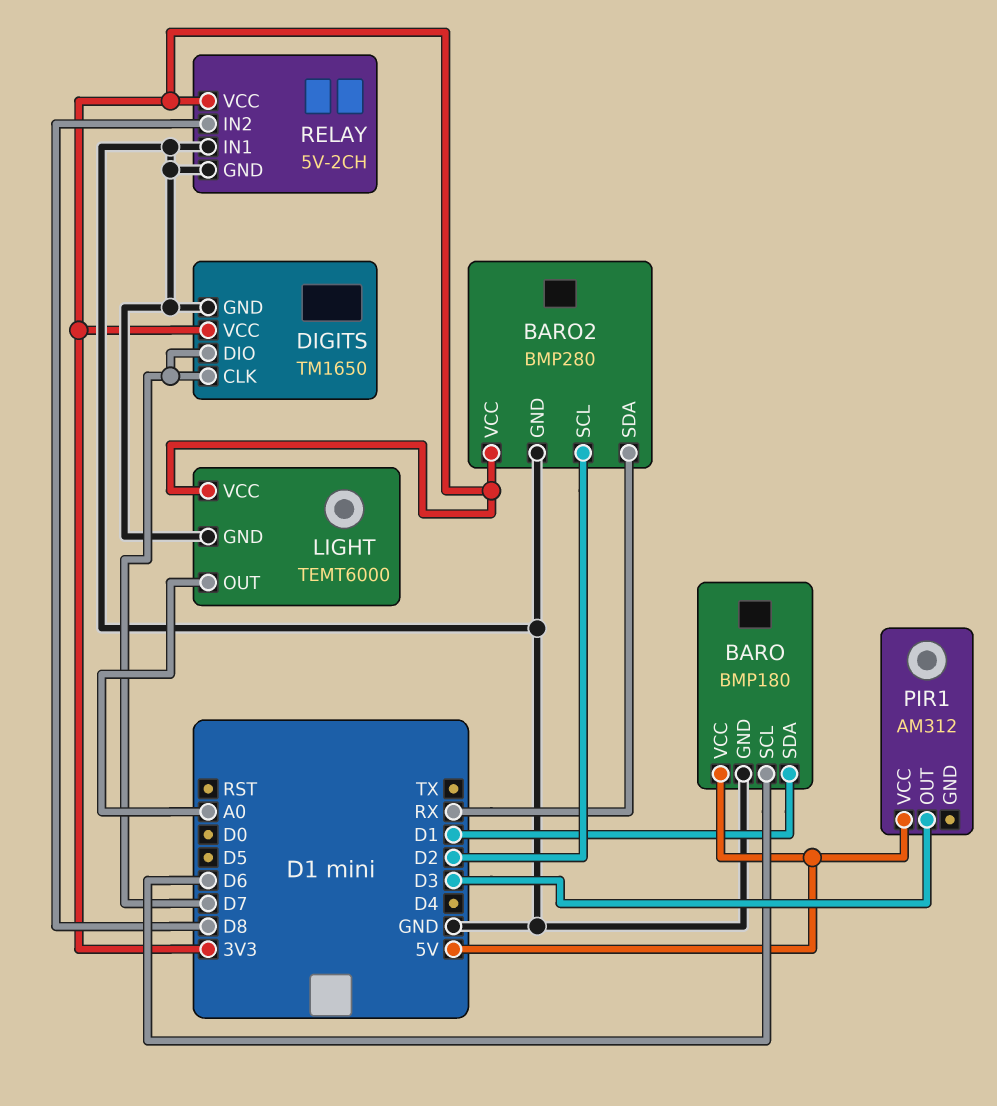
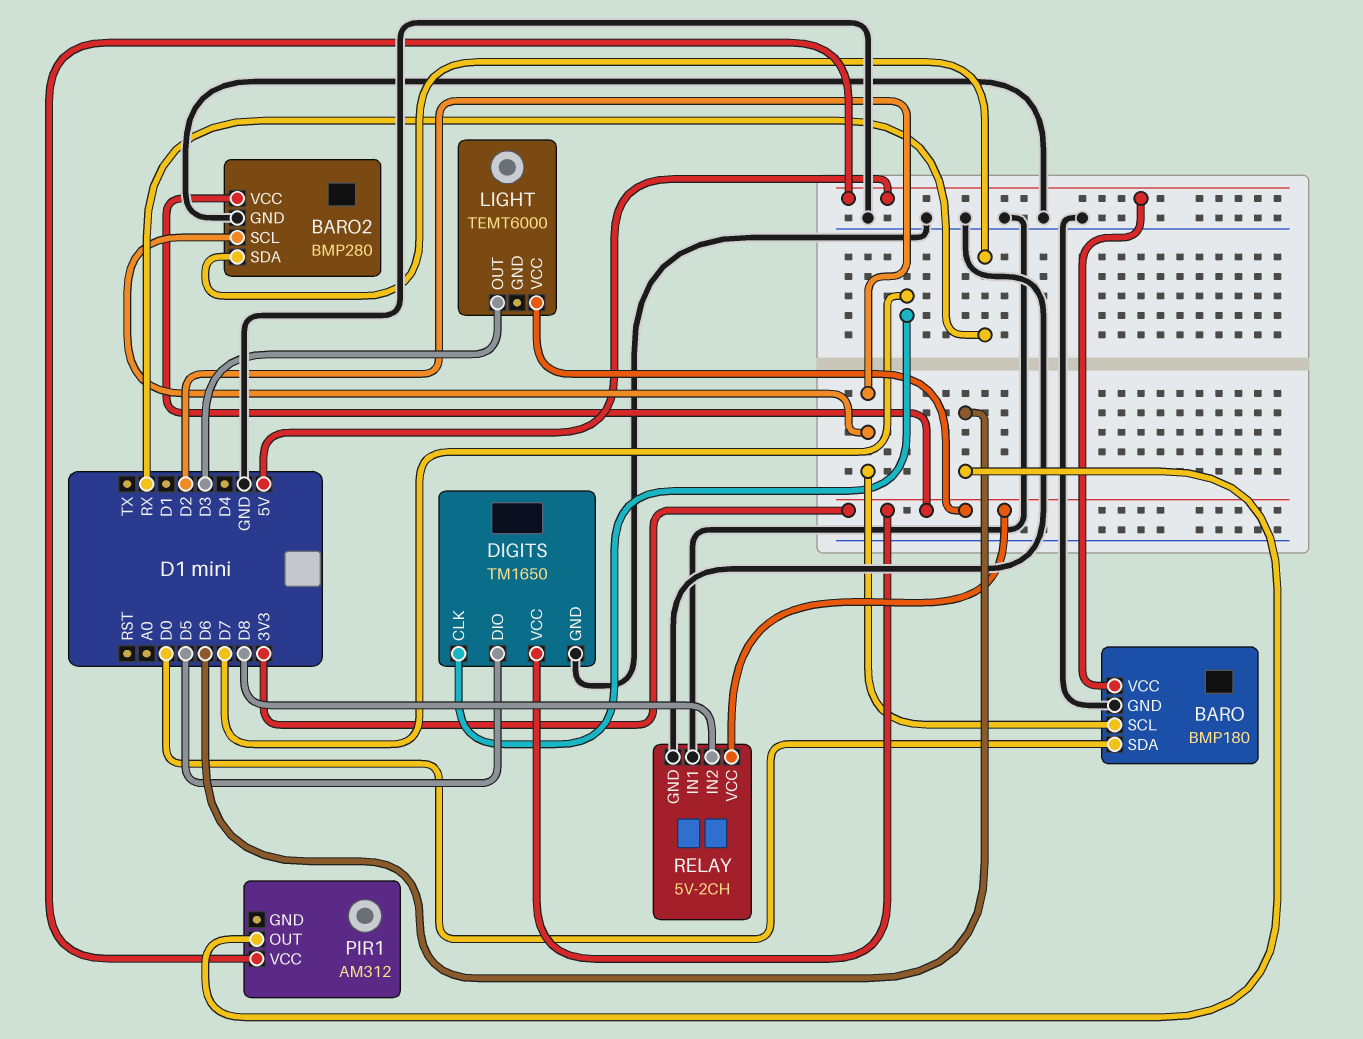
BARO pin SCL: D6 -> D2
BARO pin SDA: D1 -> D0
DIGITS pin DIO: D7 -> D5
LIGHT pin GND: GND -> none
LIGHT pin OUT: A0 -> D3
PIR1 pin OUT: D3 -> D6

